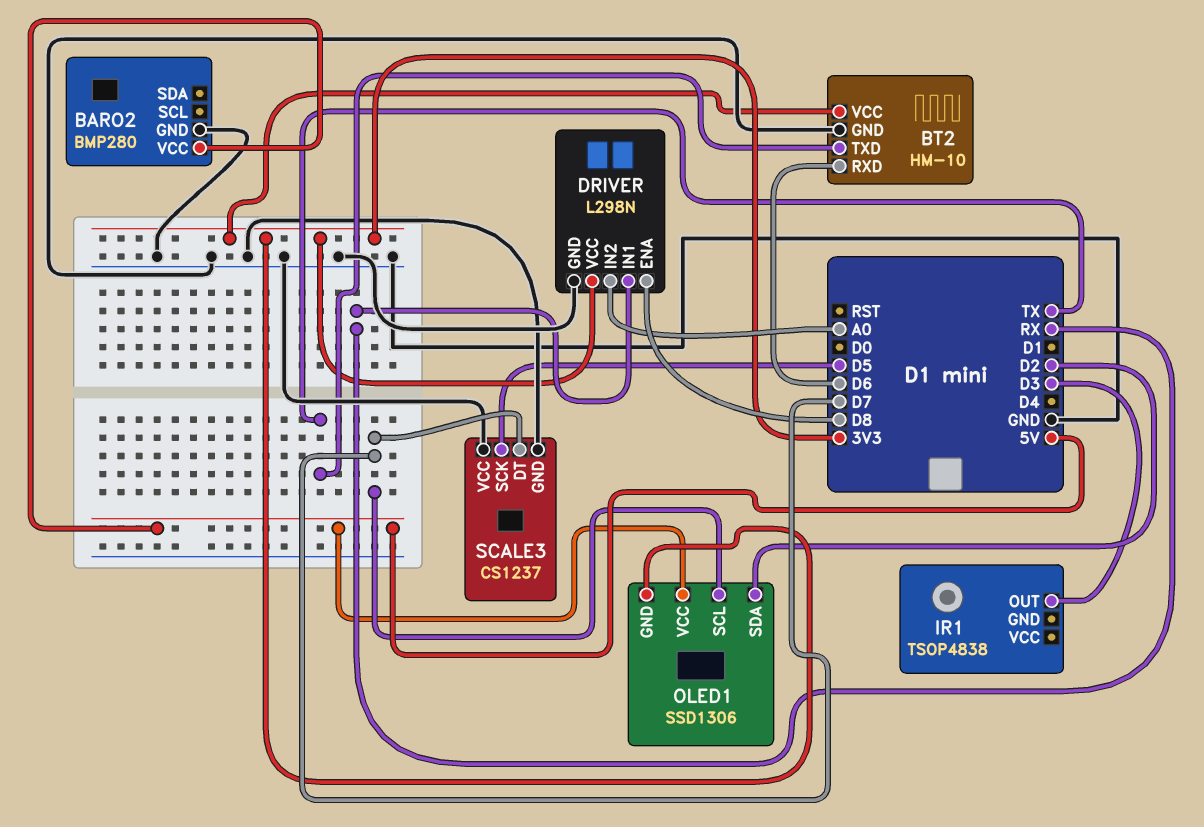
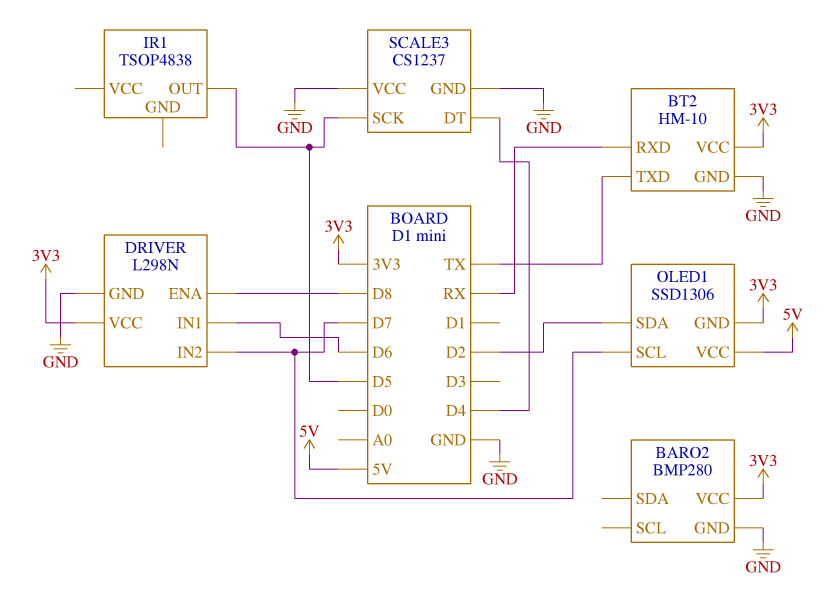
BARO2 pin VCC: 5V -> 3V3
BT2 pin RXD: D6 -> RX
DRIVER pin IN1: RX -> D6
DRIVER pin IN2: A0 -> D7
IR1 pin OUT: D3 -> D5
SCALE3 pin DT: D7 -> D4

